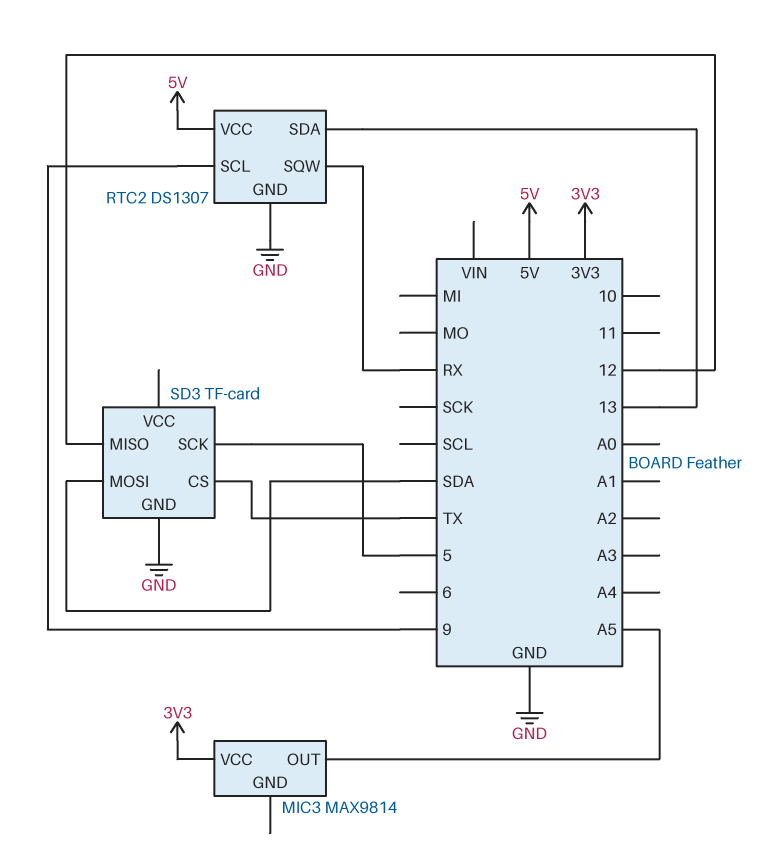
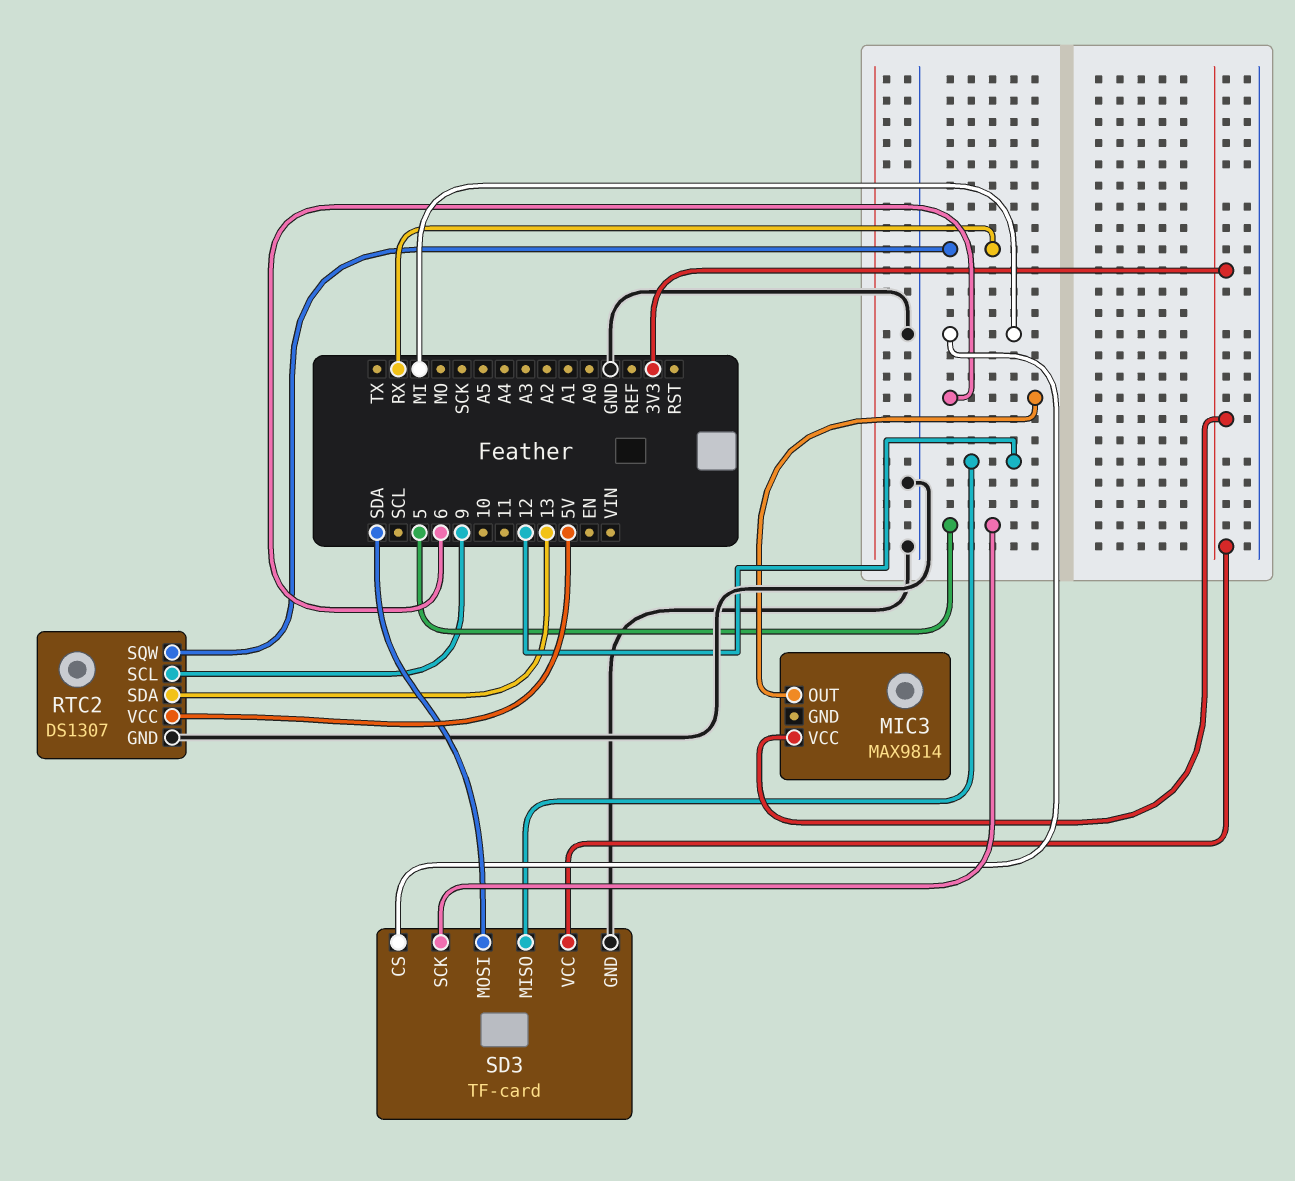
MIC3 pin OUT: A5 -> 6
SD3 pin CS: TX -> MI
SD3 pin VCC: none -> 3V3

